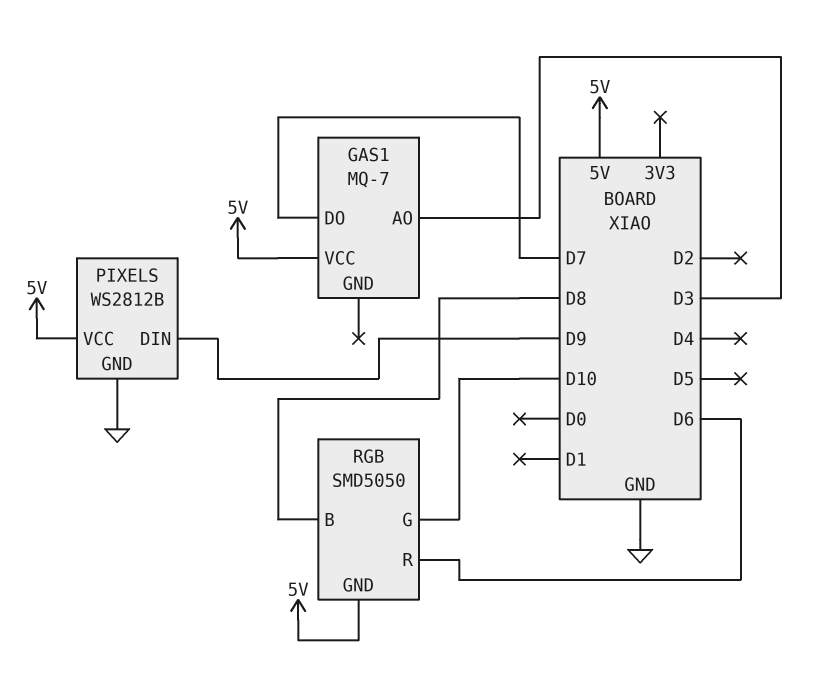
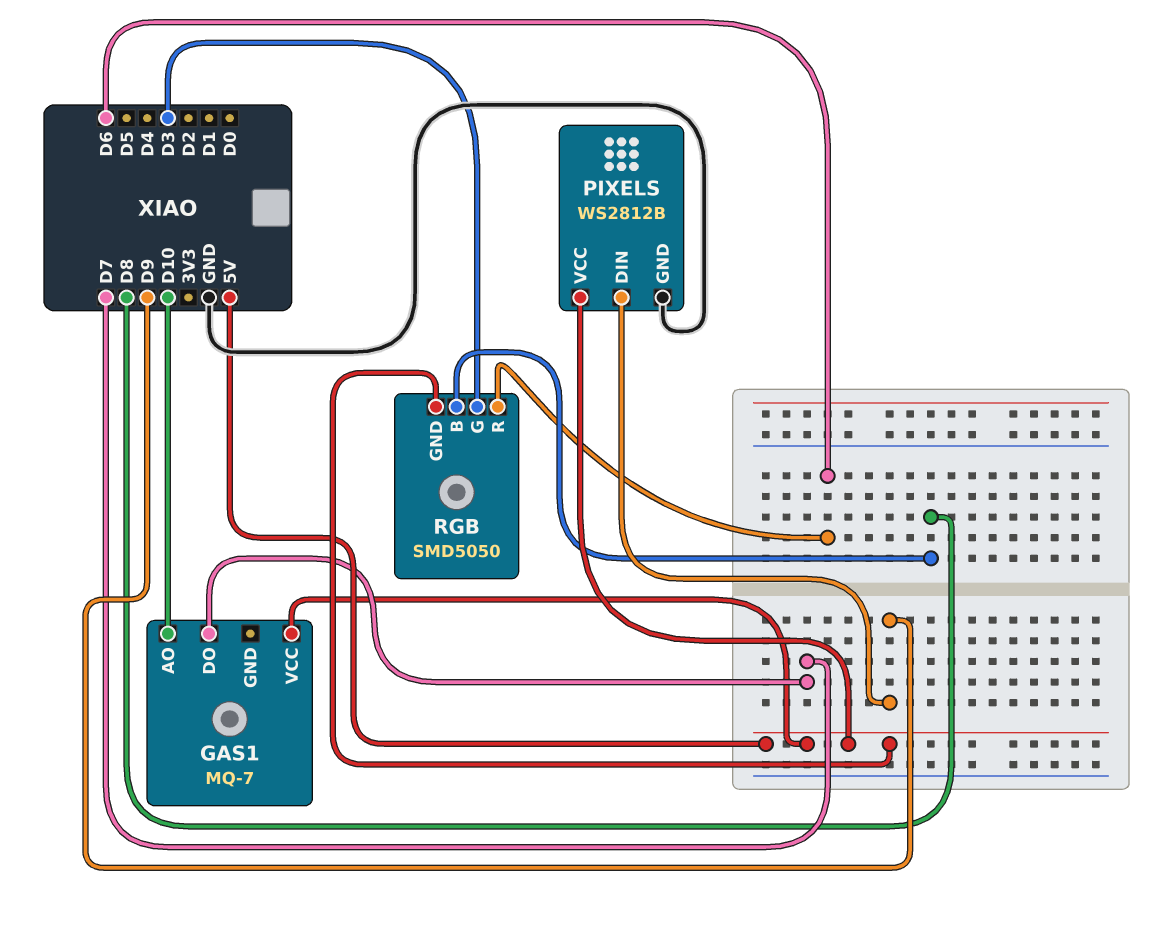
GAS1 pin AO: D3 -> D10
RGB pin G: D10 -> D3

